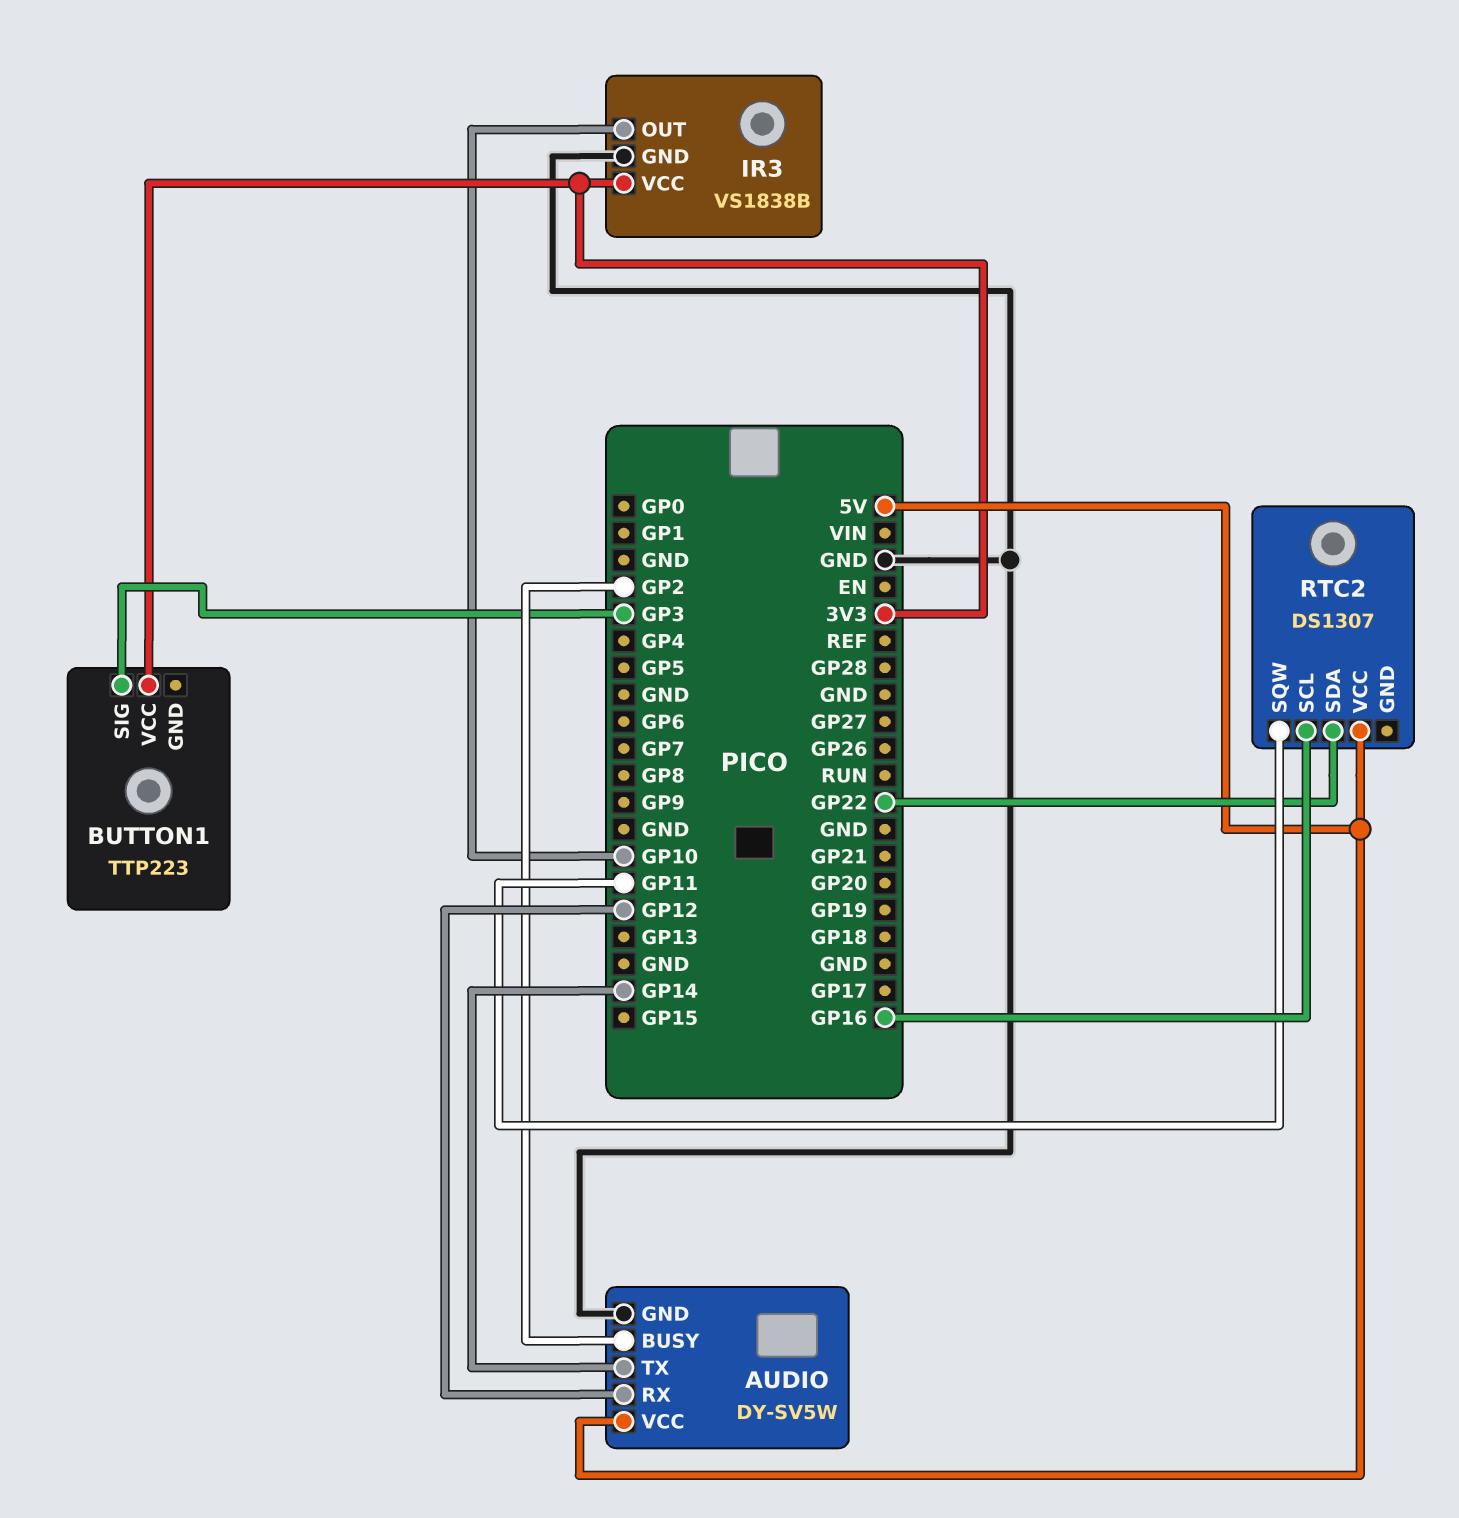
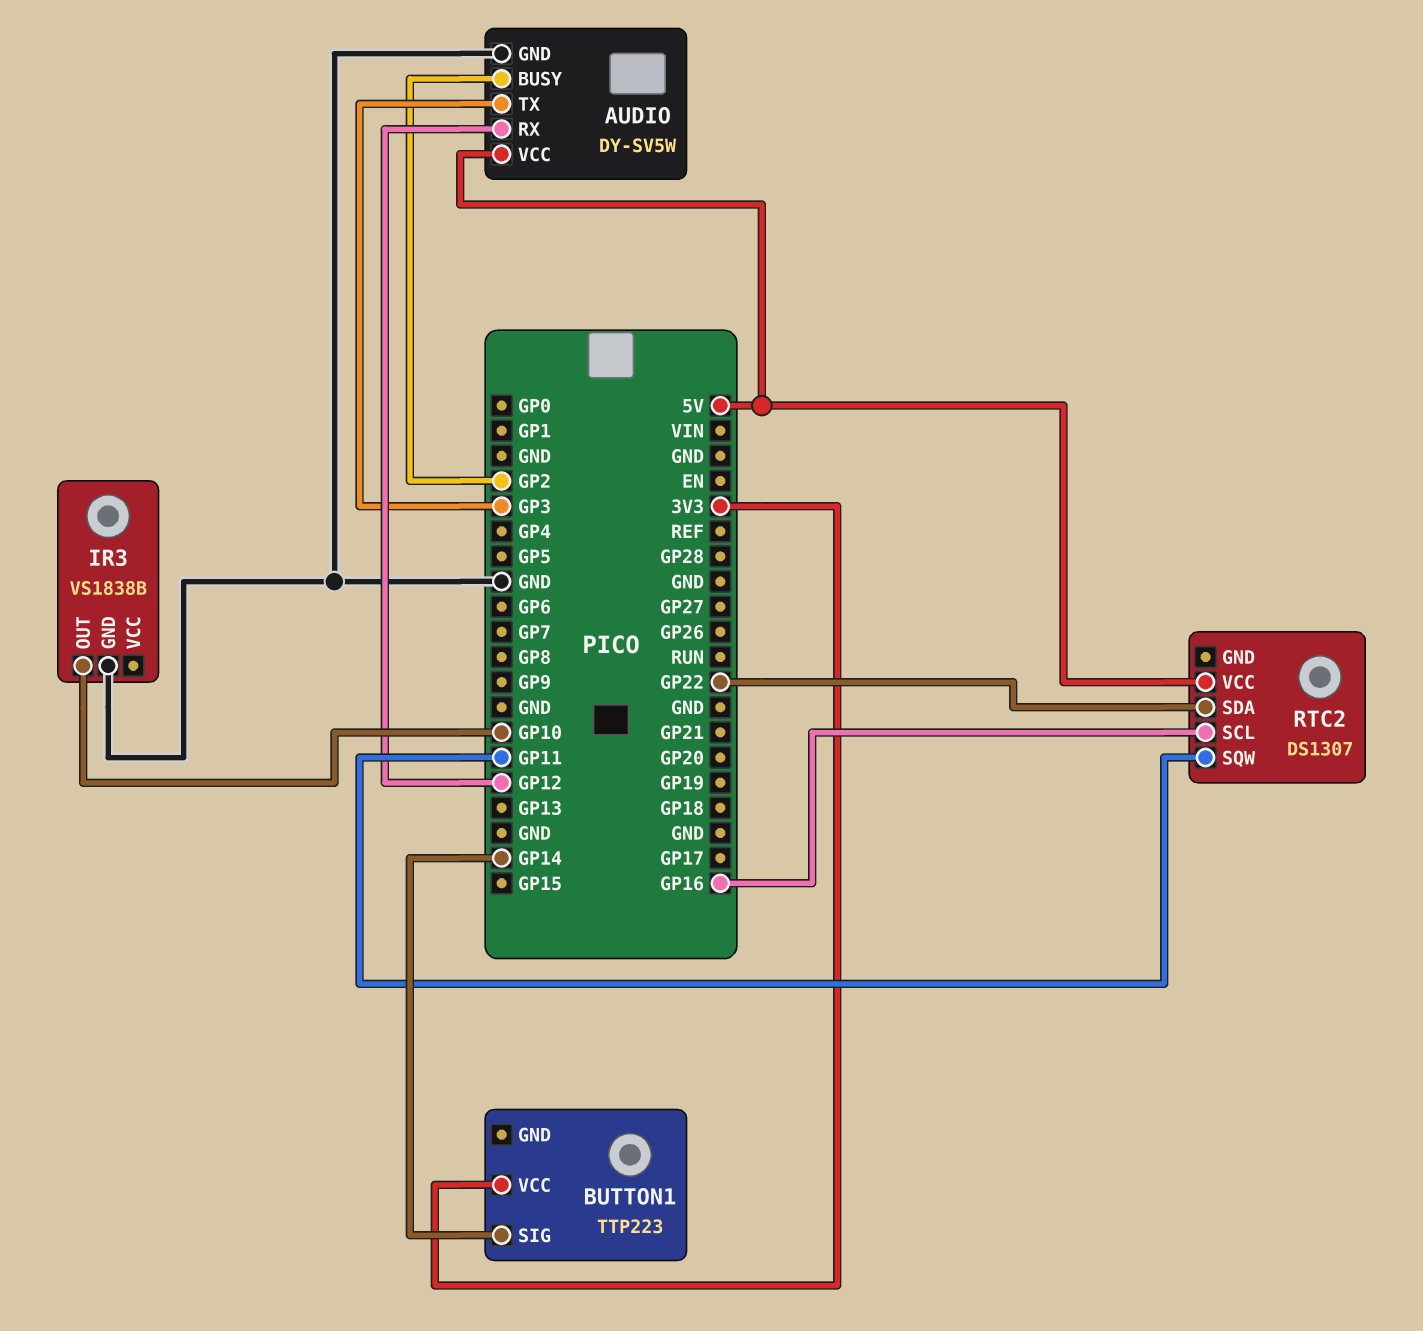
AUDIO pin TX: GP14 -> GP3
BUTTON1 pin SIG: GP3 -> GP14
IR3 pin VCC: 3V3 -> none

